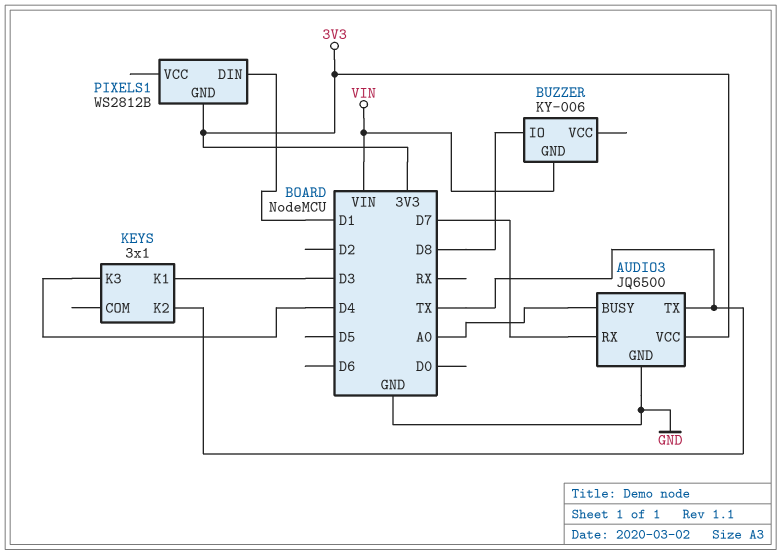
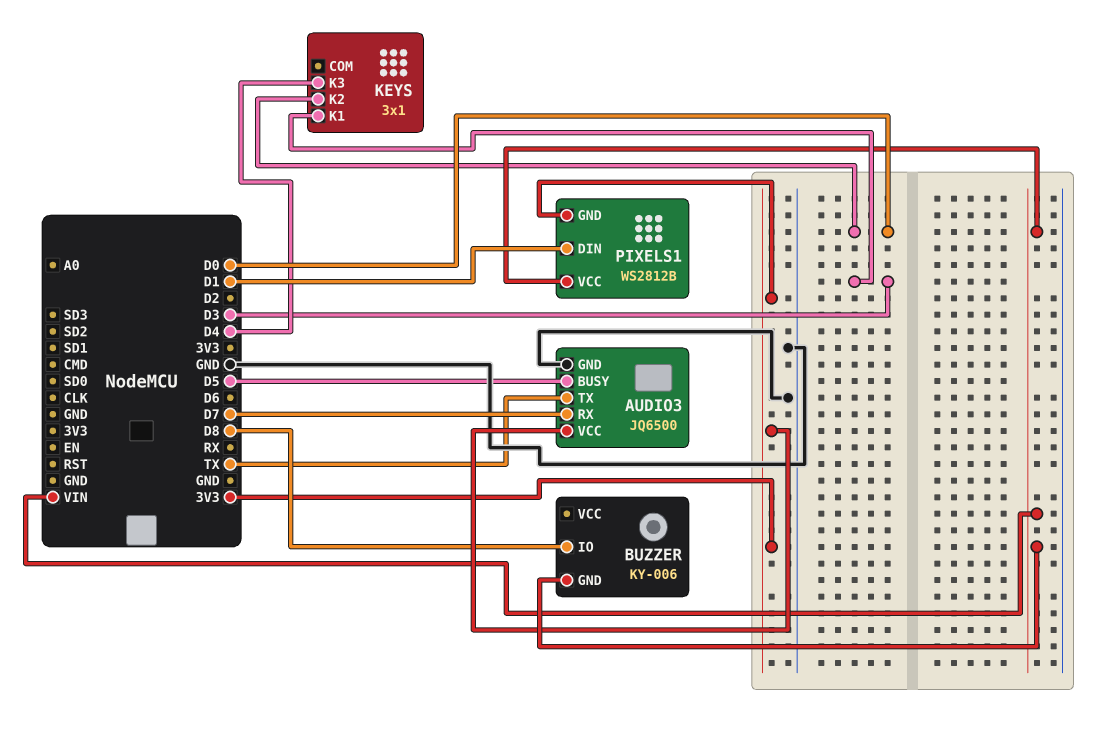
AUDIO3 pin BUSY: A0 -> D5
KEYS pin K2: TX -> D0
PIXELS1 pin VCC: none -> VIN

